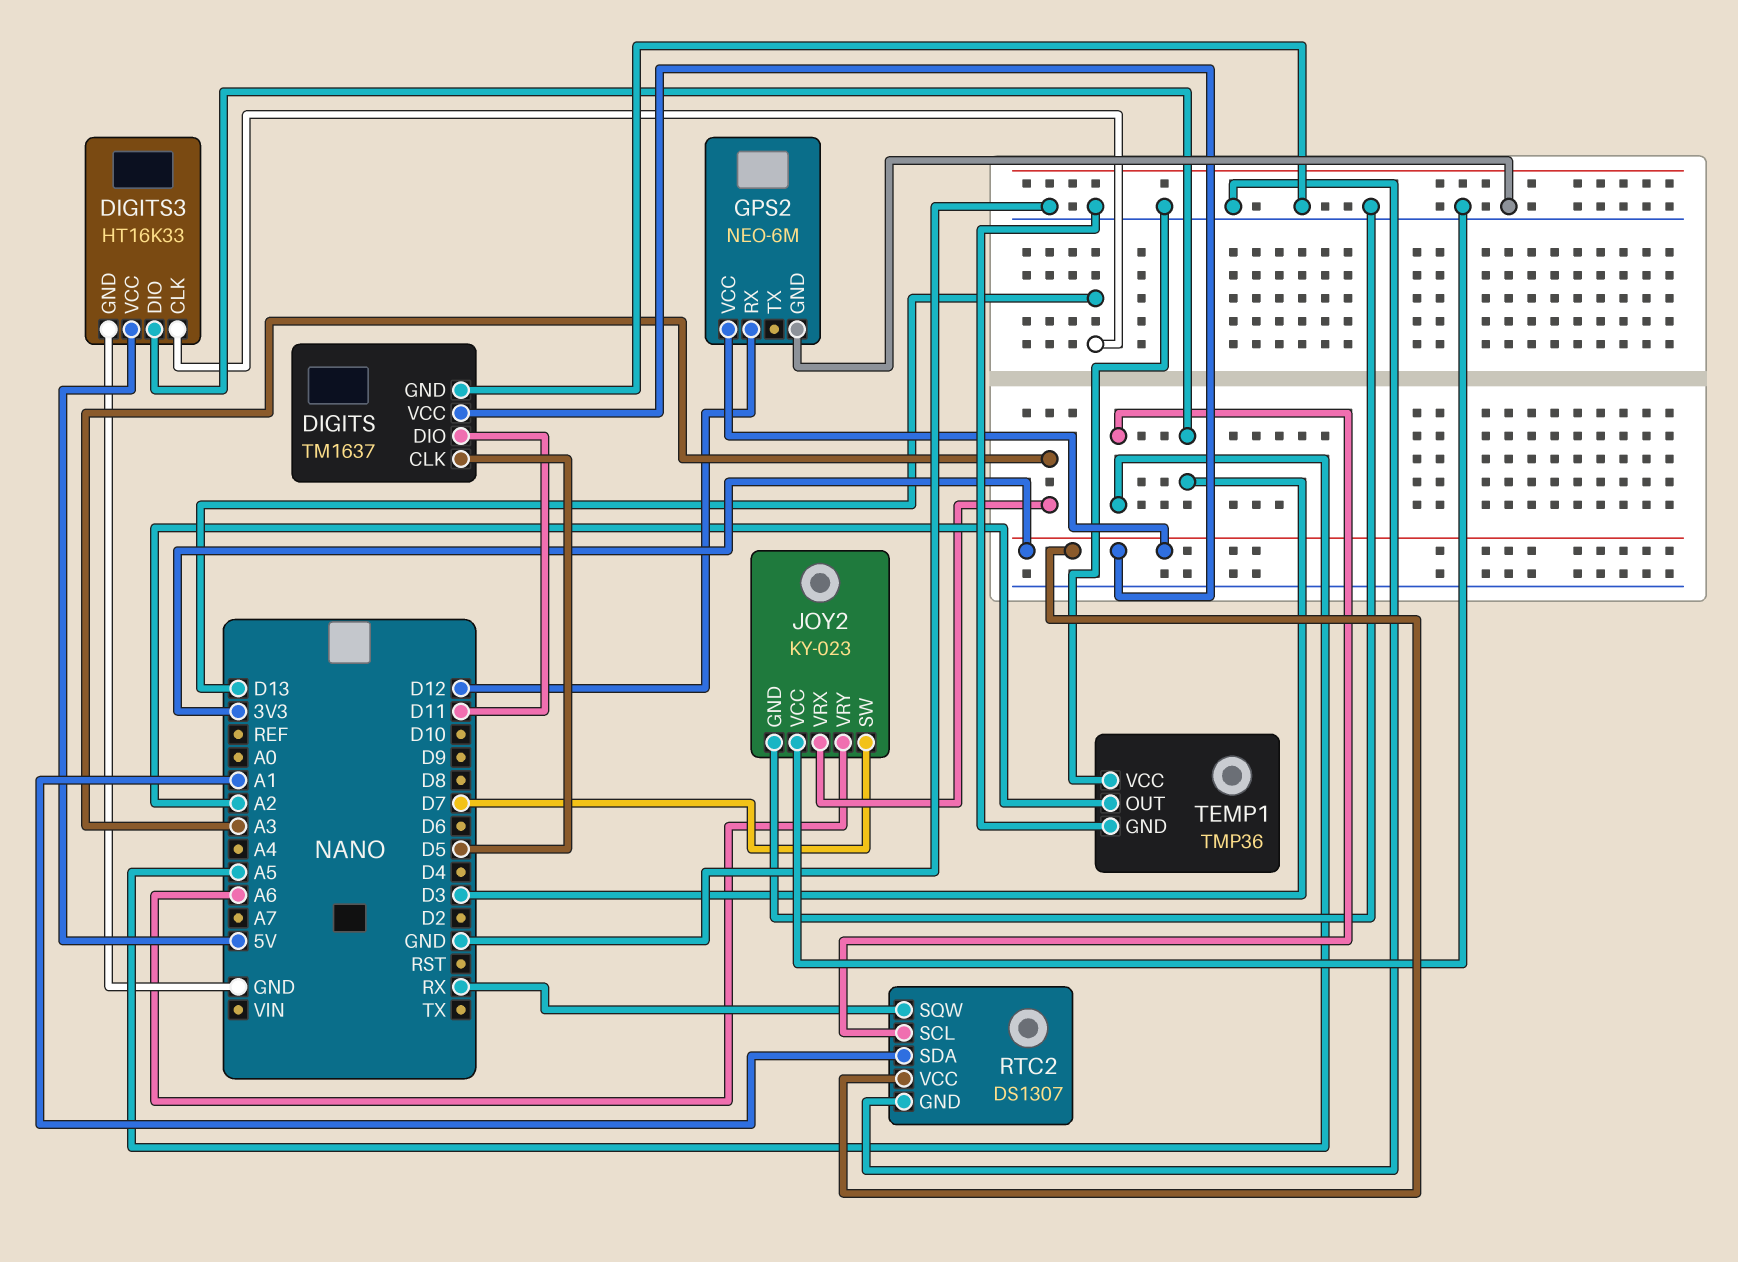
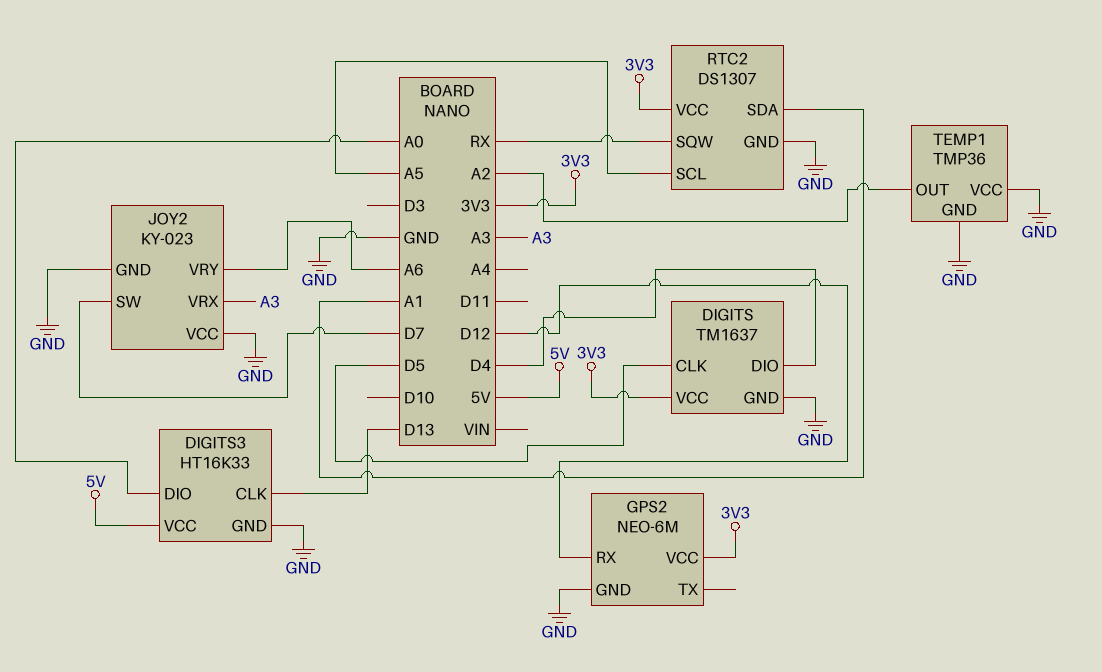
DIGITS pin DIO: D11 -> D4
DIGITS3 pin DIO: D3 -> A0

